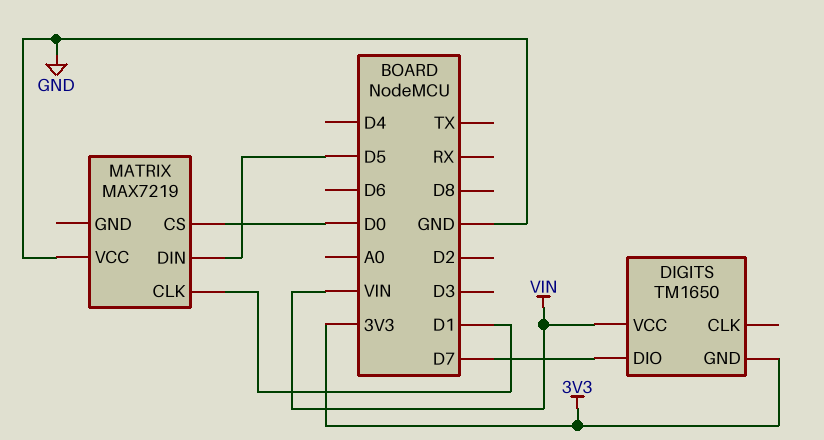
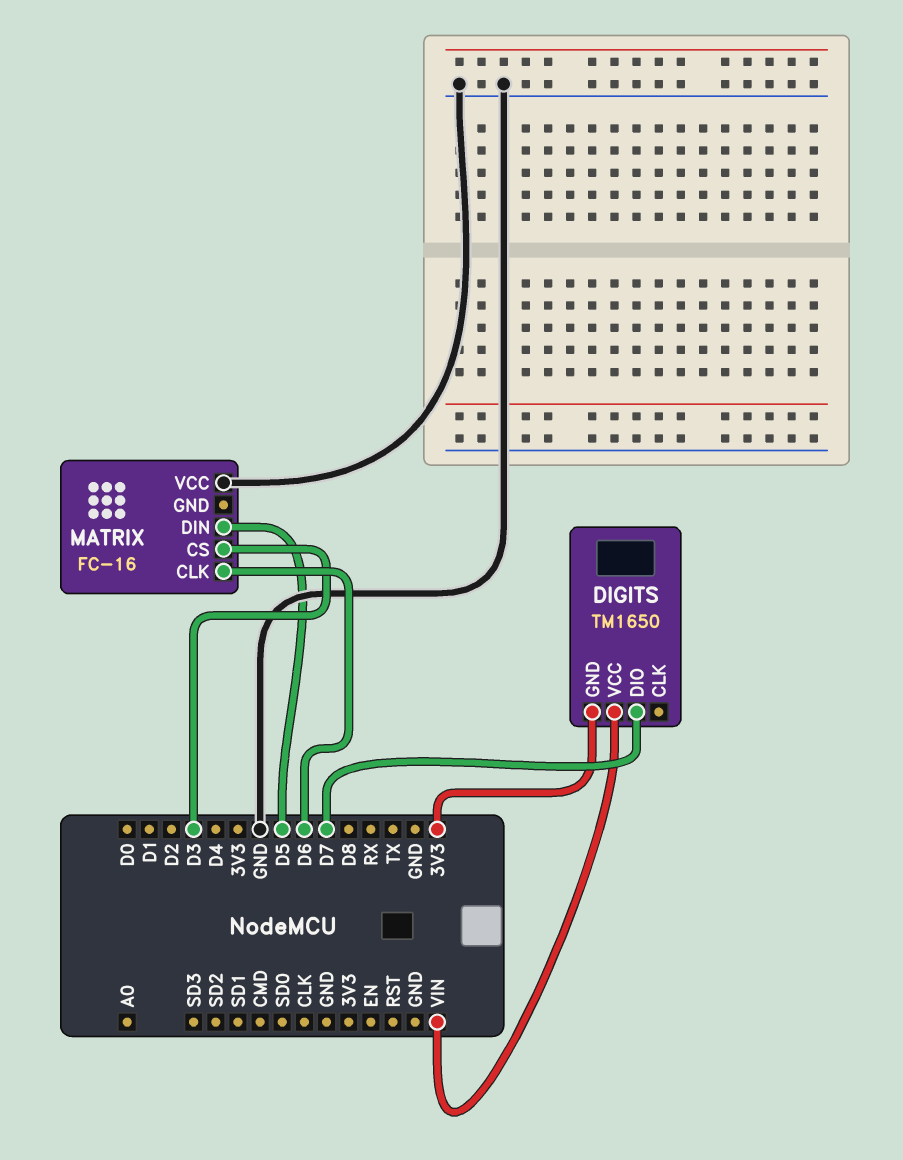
MATRIX: MAX7219 -> FC-16
MATRIX pin CLK: D1 -> D6
MATRIX pin CS: D0 -> D3

